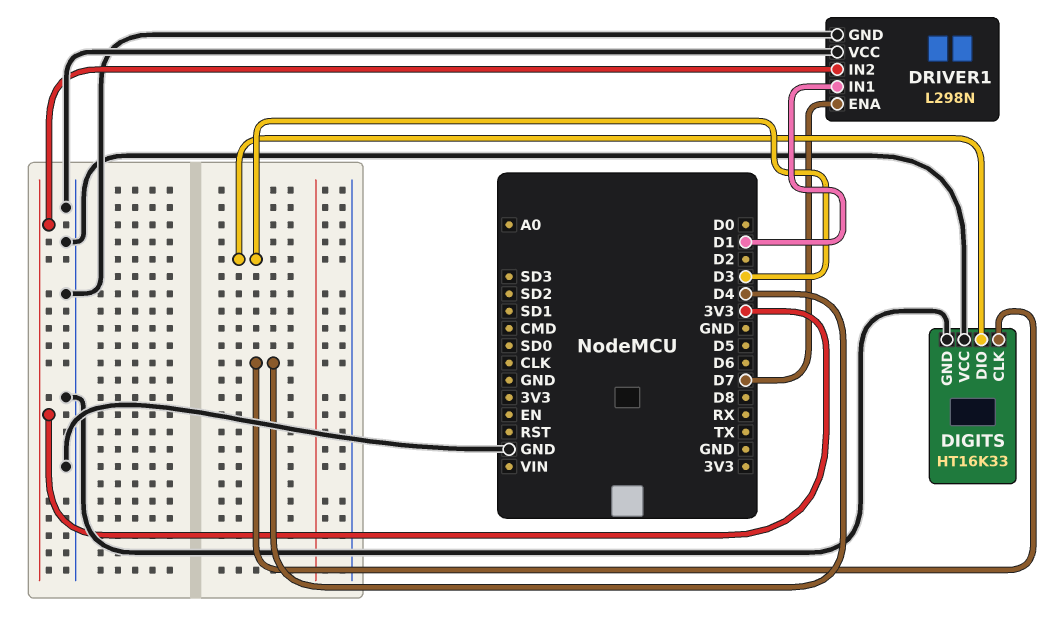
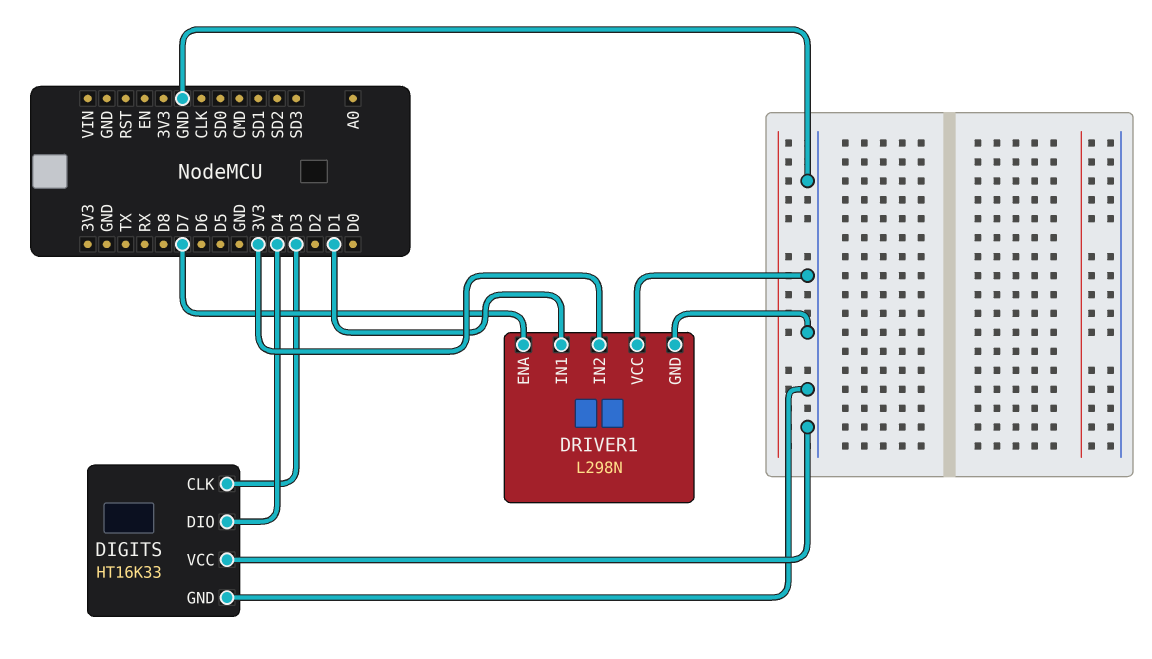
DIGITS pin CLK: D4 -> D3
DIGITS pin DIO: D3 -> D4

